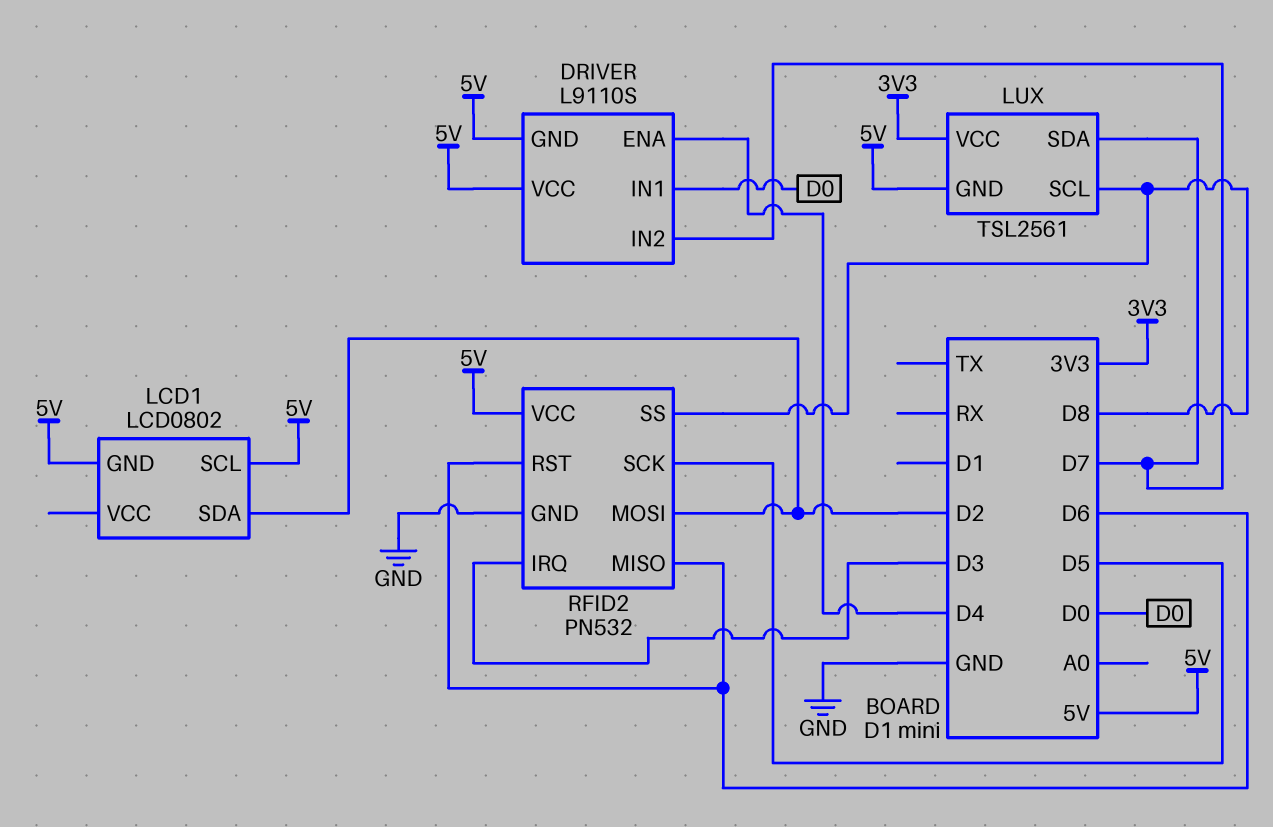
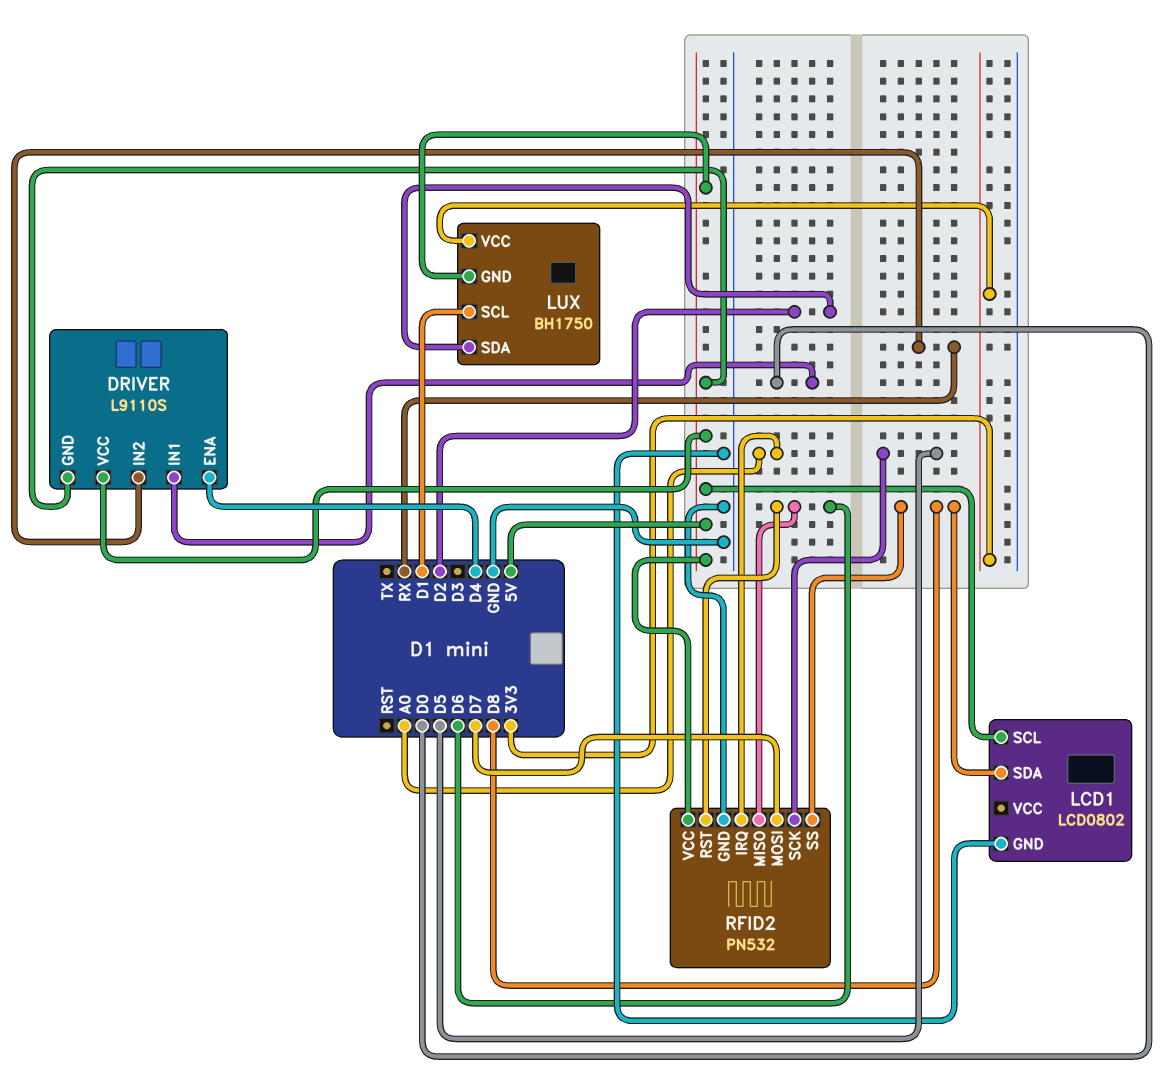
DRIVER pin IN2: D7 -> RX
LCD1 pin GND: 5V -> GND
LCD1 pin SDA: D2 -> D8
LUX: TSL2561 -> BH1750
LUX pin SCL: D8 -> D1
LUX pin SDA: D7 -> D2
RFID2 pin IRQ: D3 -> A0
RFID2 pin MOSI: D2 -> D7

